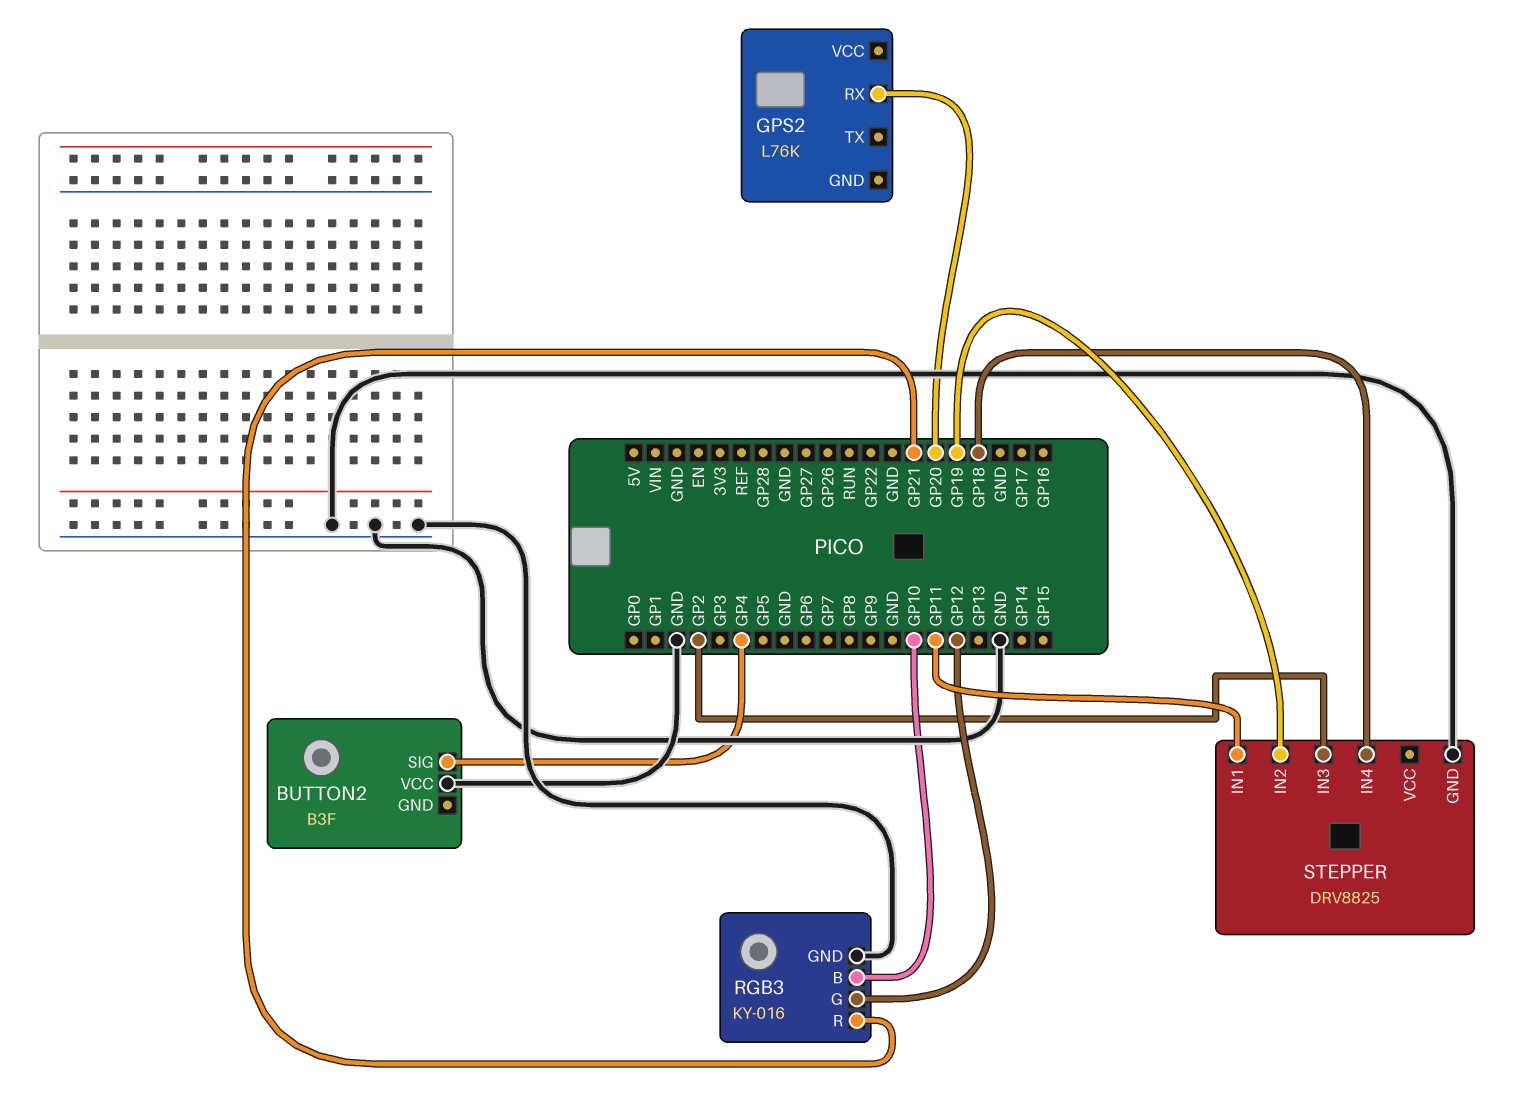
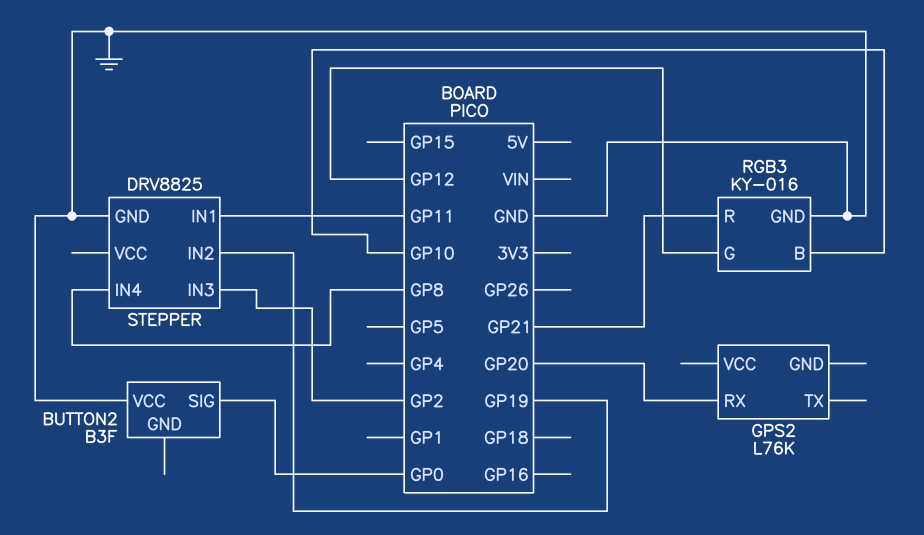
BUTTON2 pin SIG: GP4 -> GP0
STEPPER pin IN4: GP18 -> GP8

